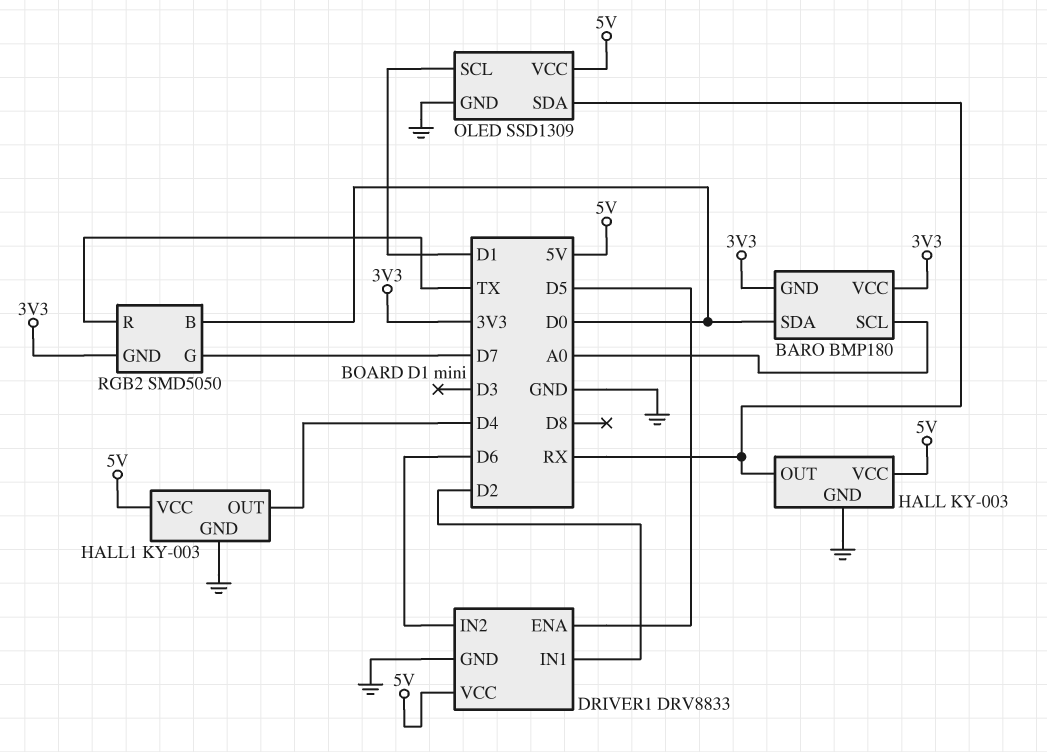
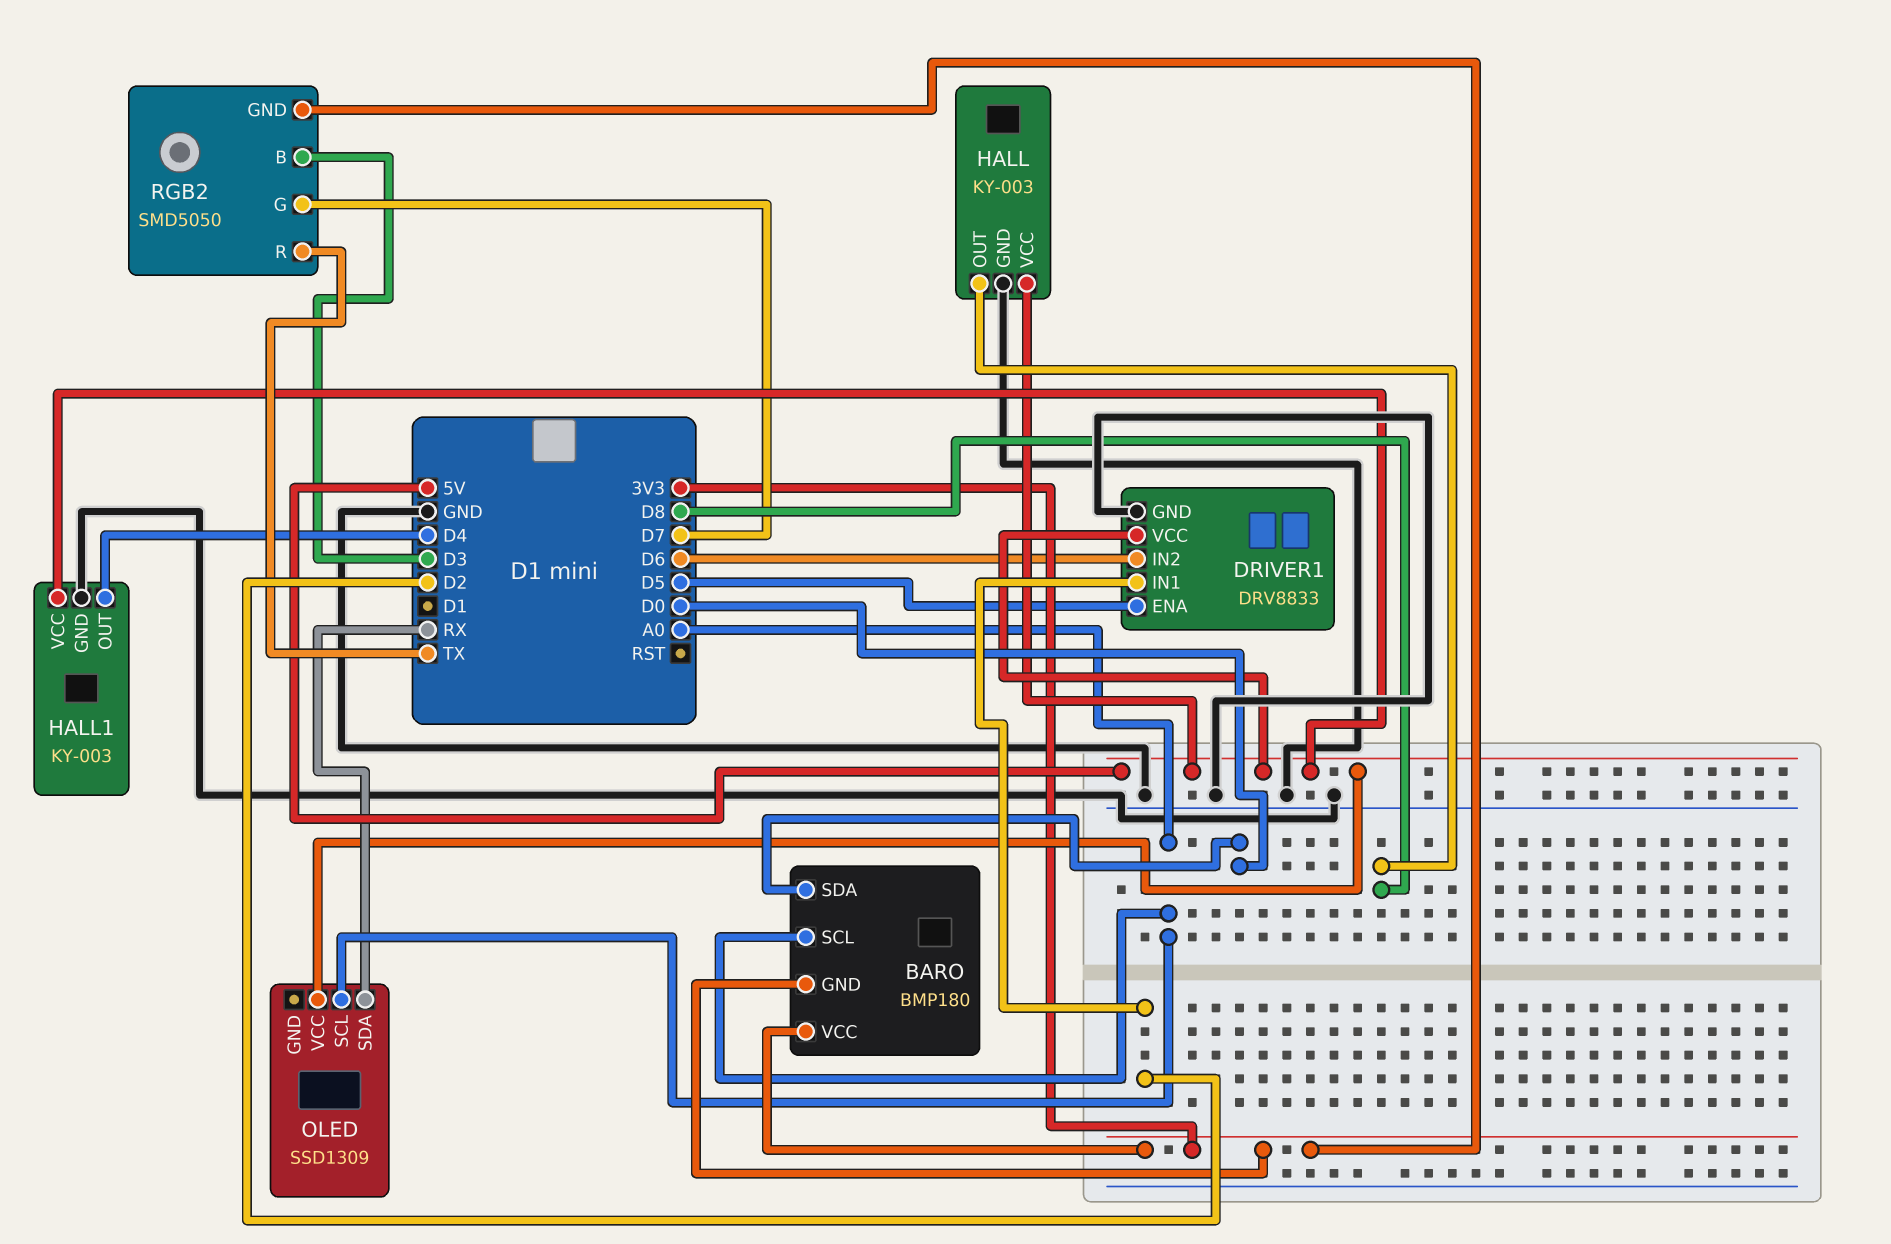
HALL pin OUT: RX -> D8
OLED pin GND: GND -> none
OLED pin SCL: D1 -> A0
RGB2 pin B: D0 -> D3

